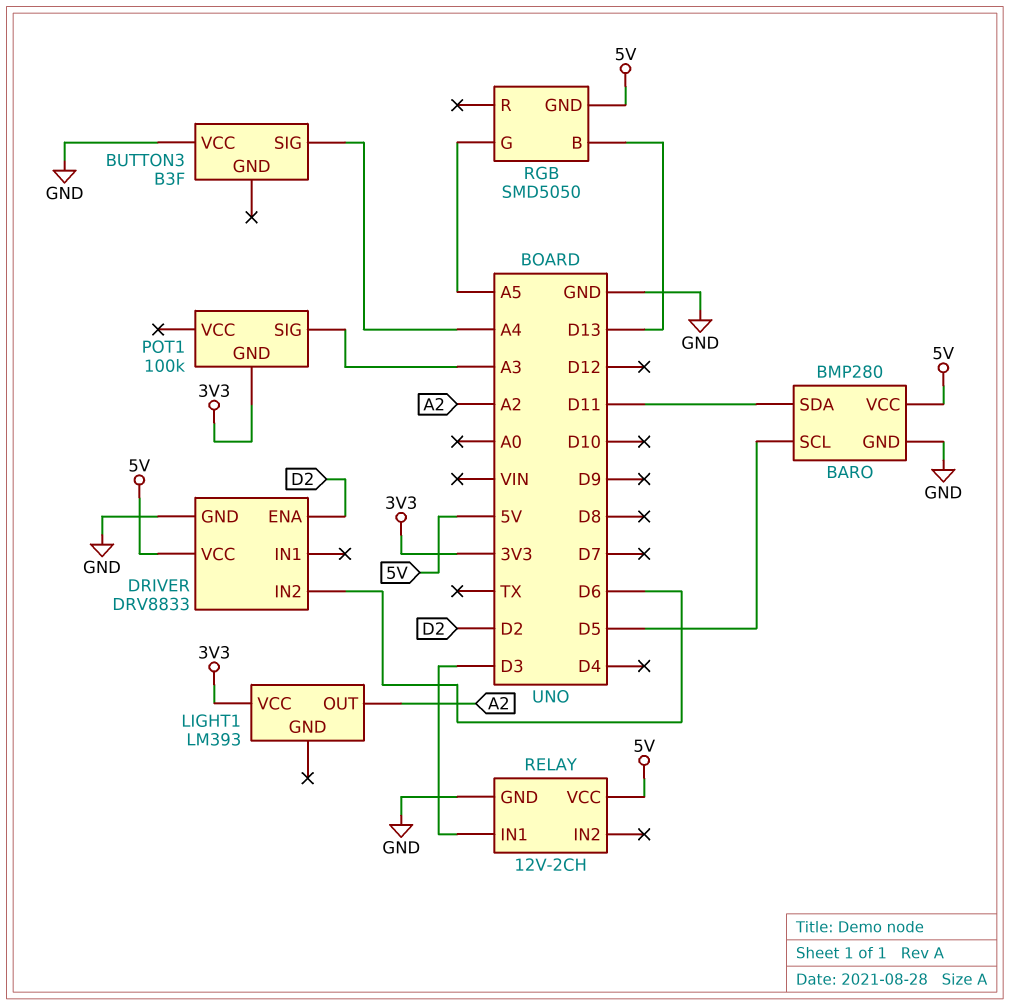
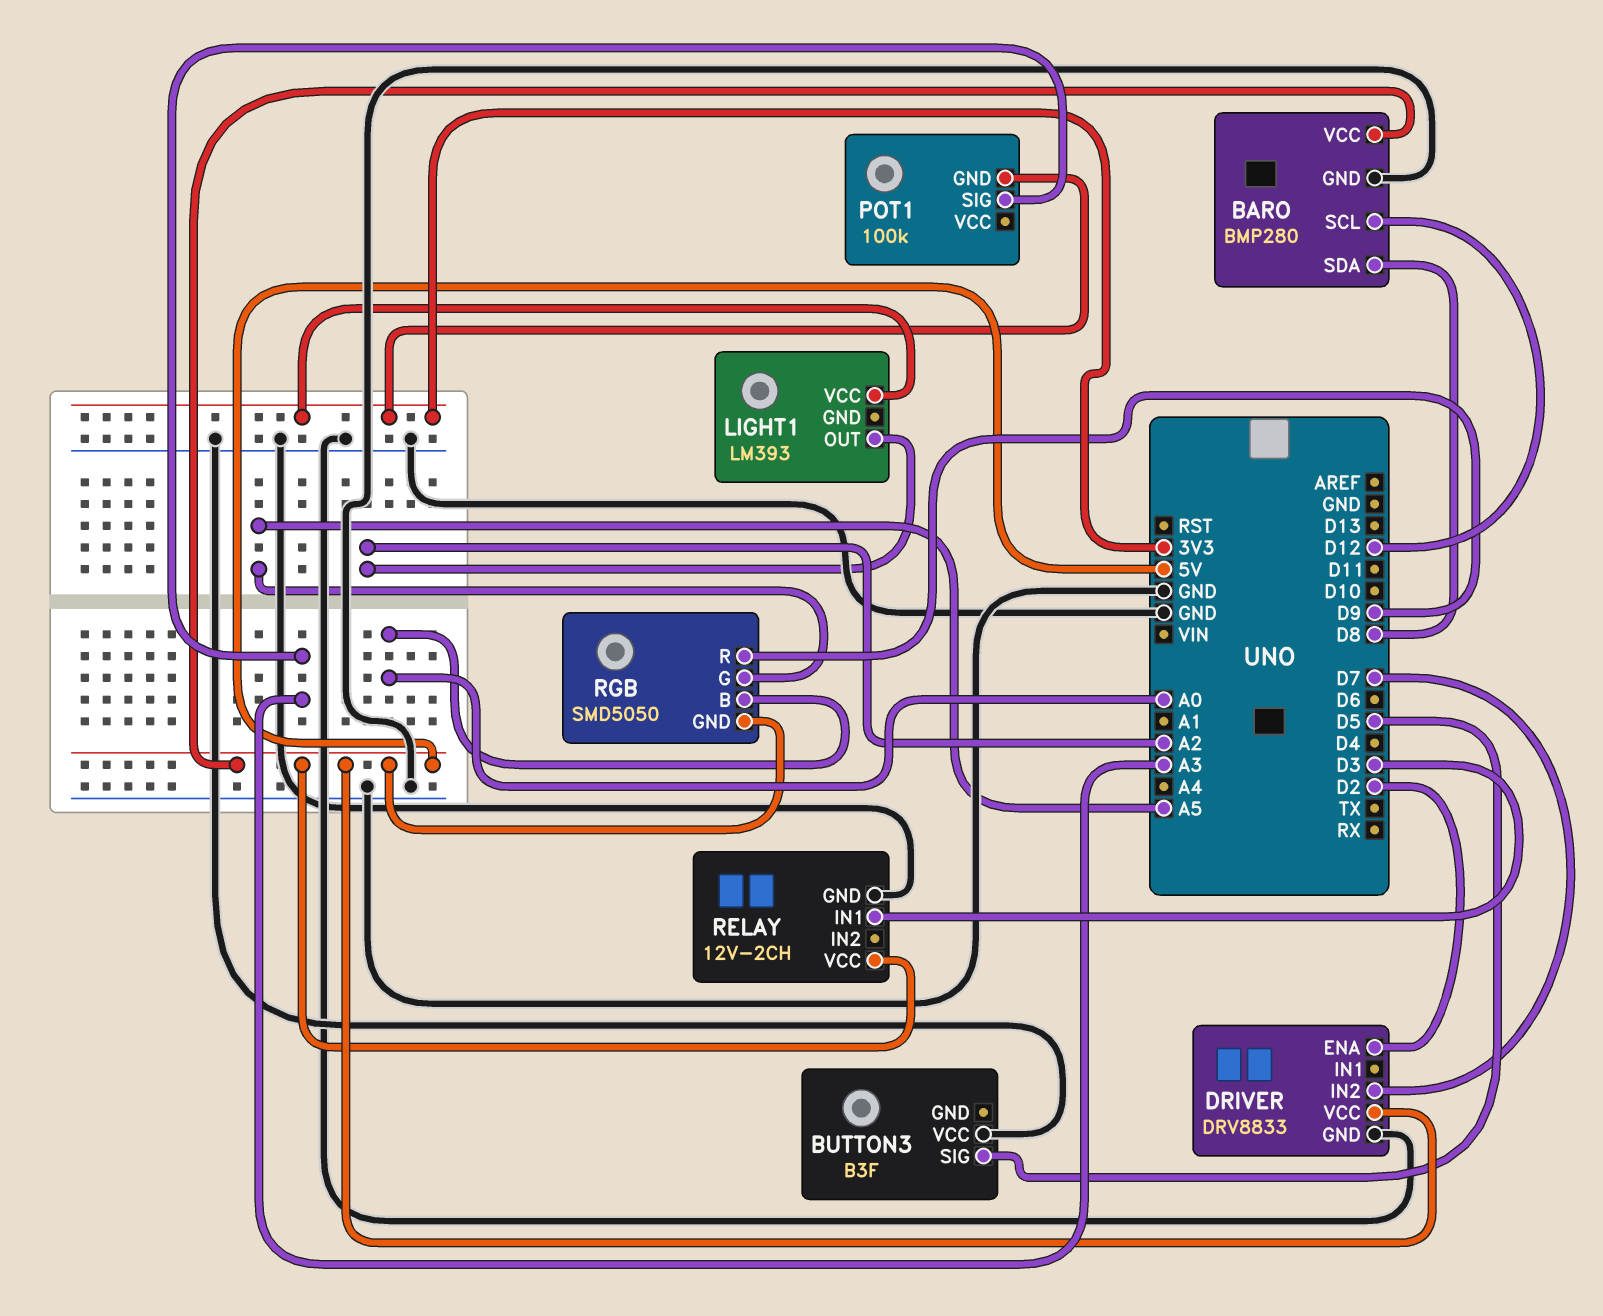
BARO pin SCL: D5 -> D12
BARO pin SDA: D11 -> D8
BUTTON3 pin SIG: A4 -> D5
DRIVER pin IN2: D6 -> D7
RGB pin B: D13 -> A0
RGB pin R: none -> D9

